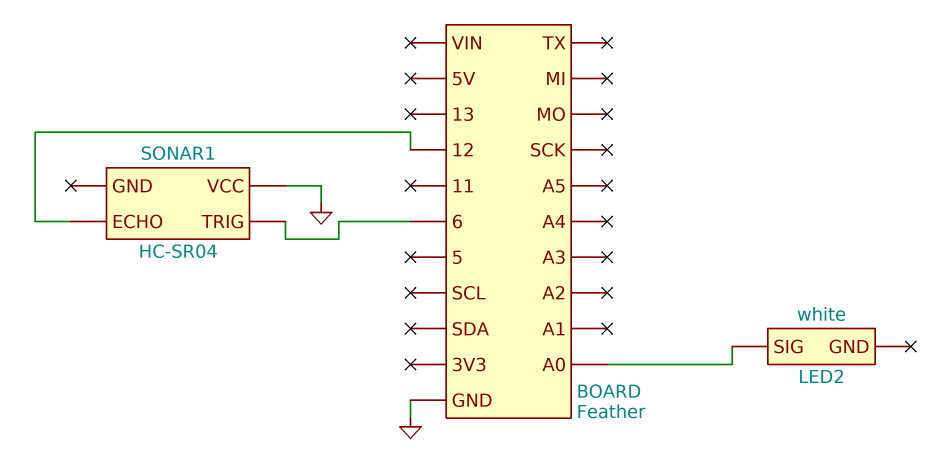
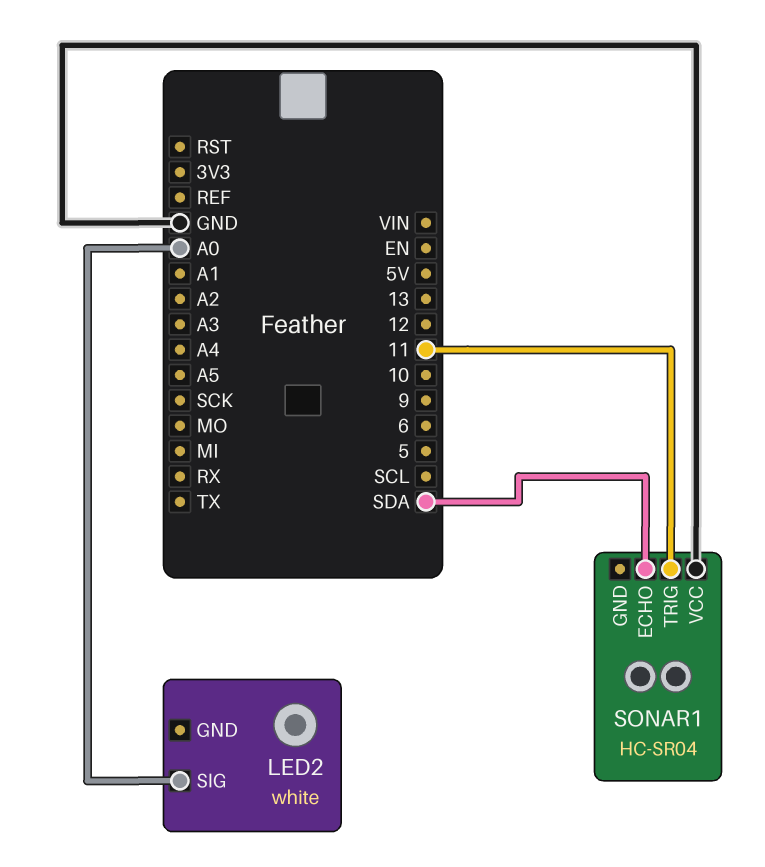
SONAR1 pin ECHO: 12 -> SDA
SONAR1 pin TRIG: 6 -> 11

